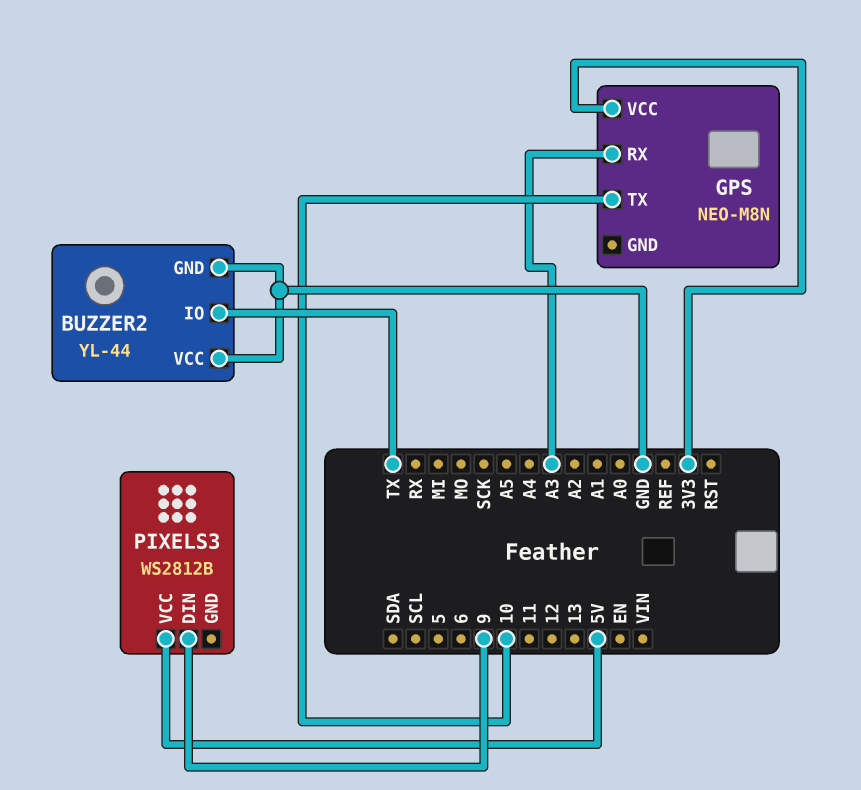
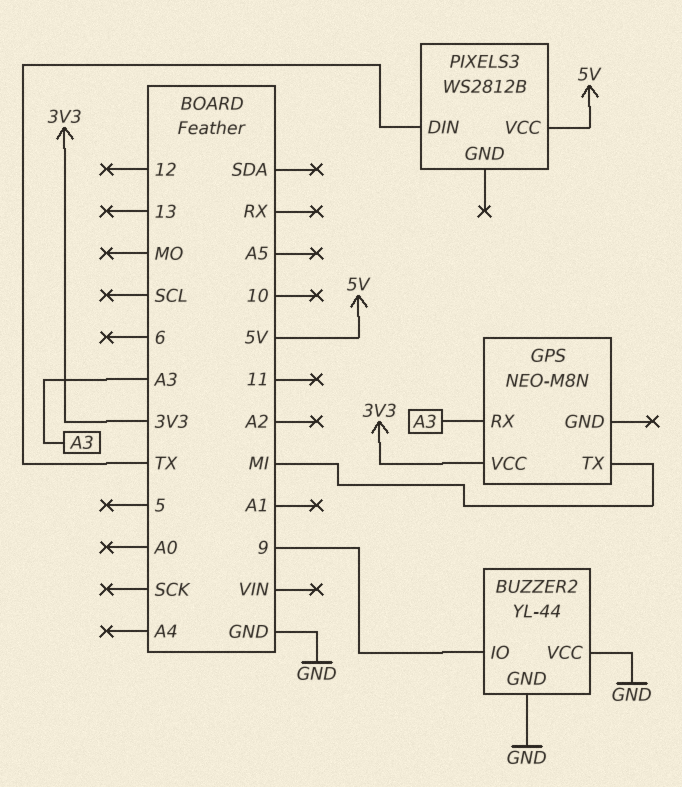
BUZZER2 pin IO: TX -> 9
GPS pin TX: 10 -> MI
PIXELS3 pin DIN: 9 -> TX

